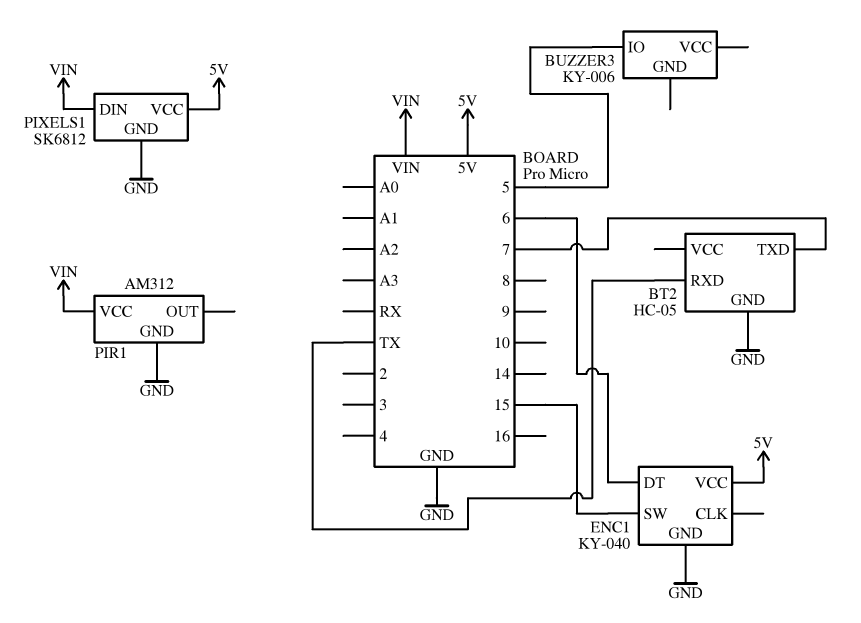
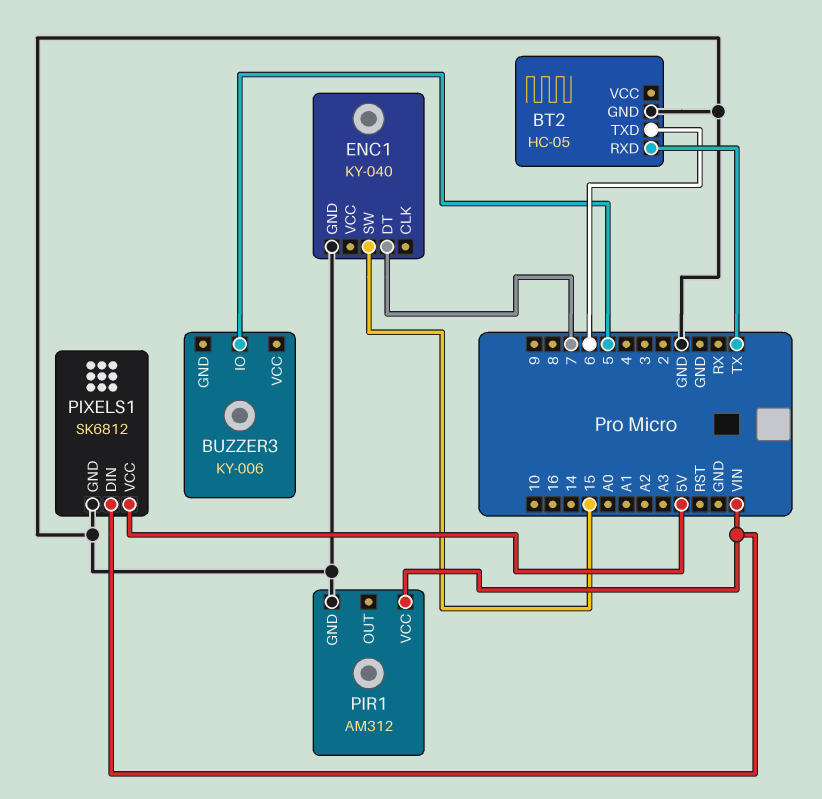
BT2 pin TXD: 7 -> 6
ENC1 pin DT: 6 -> 7
ENC1 pin VCC: 5V -> none

